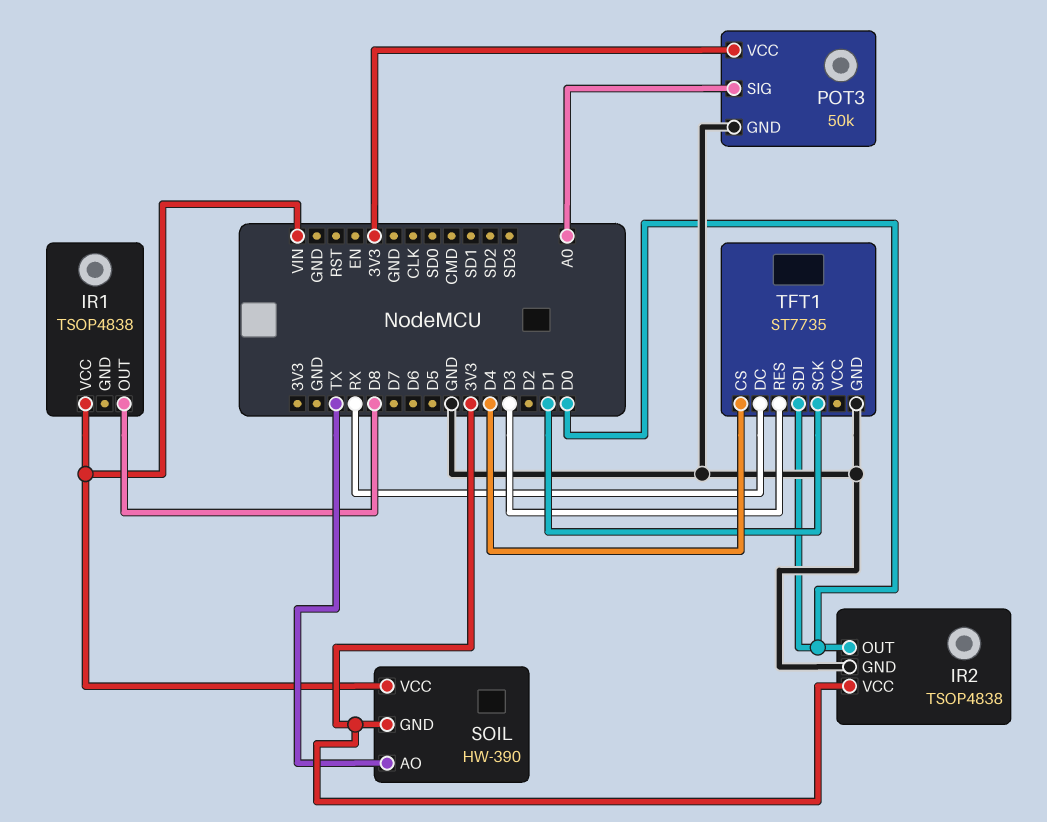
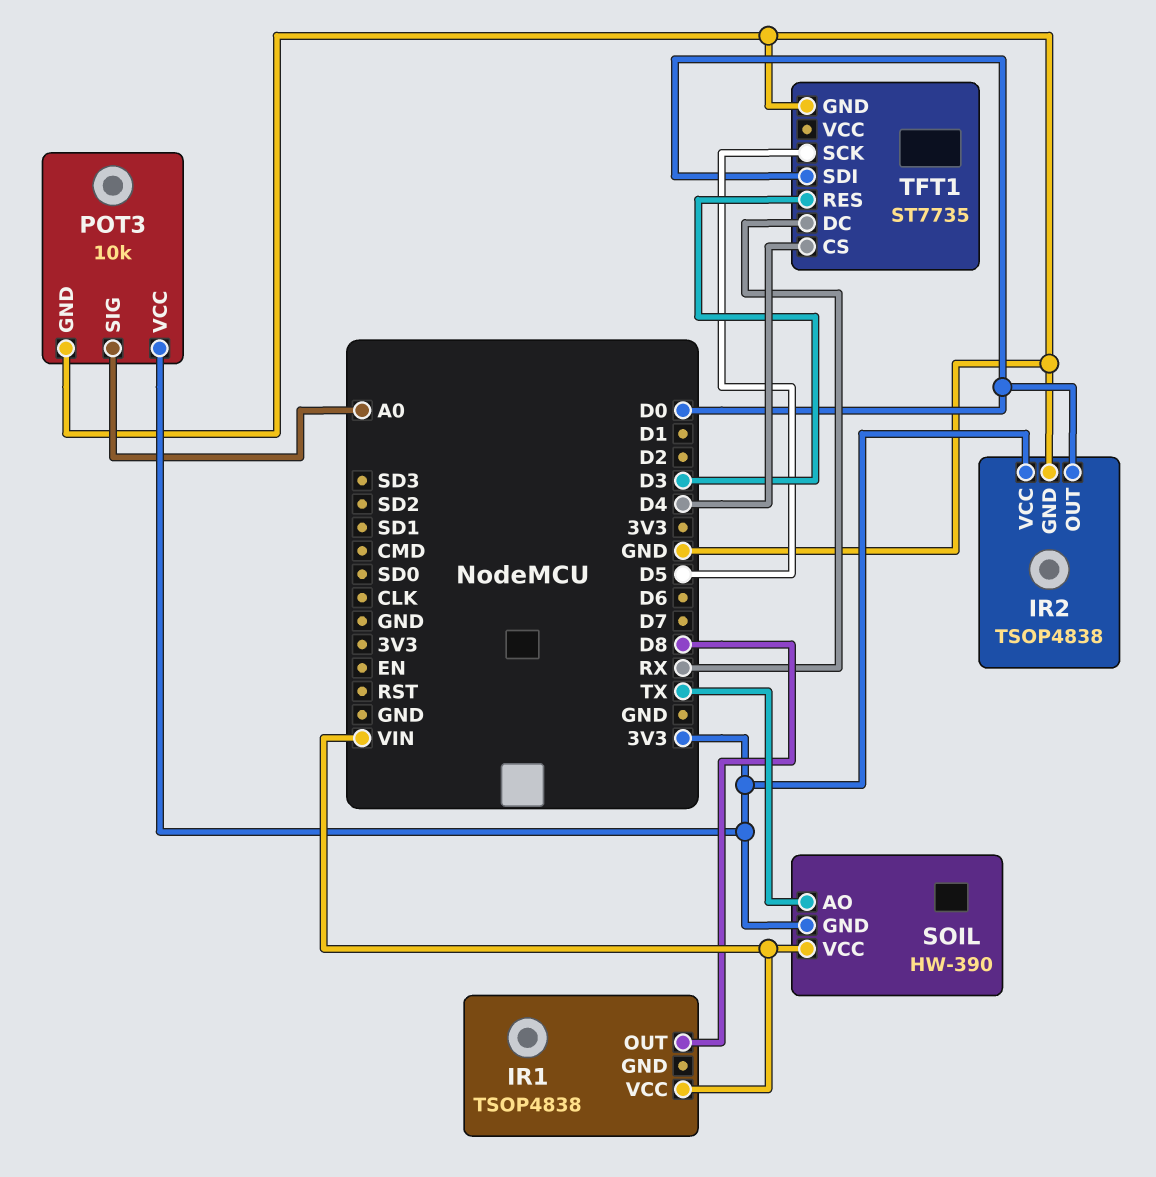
POT3: 50k -> 10k
TFT1 pin SCK: D1 -> D5

